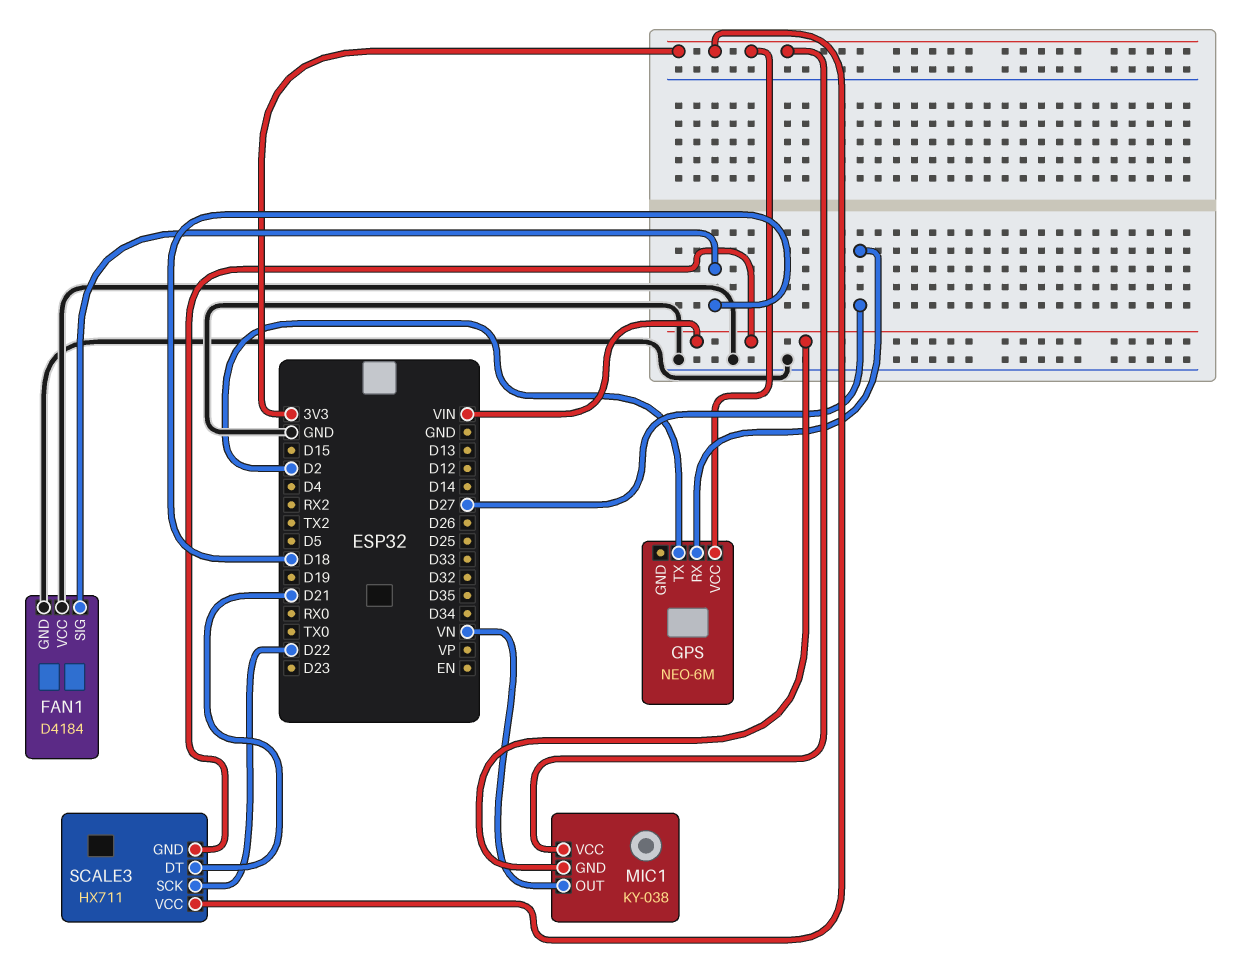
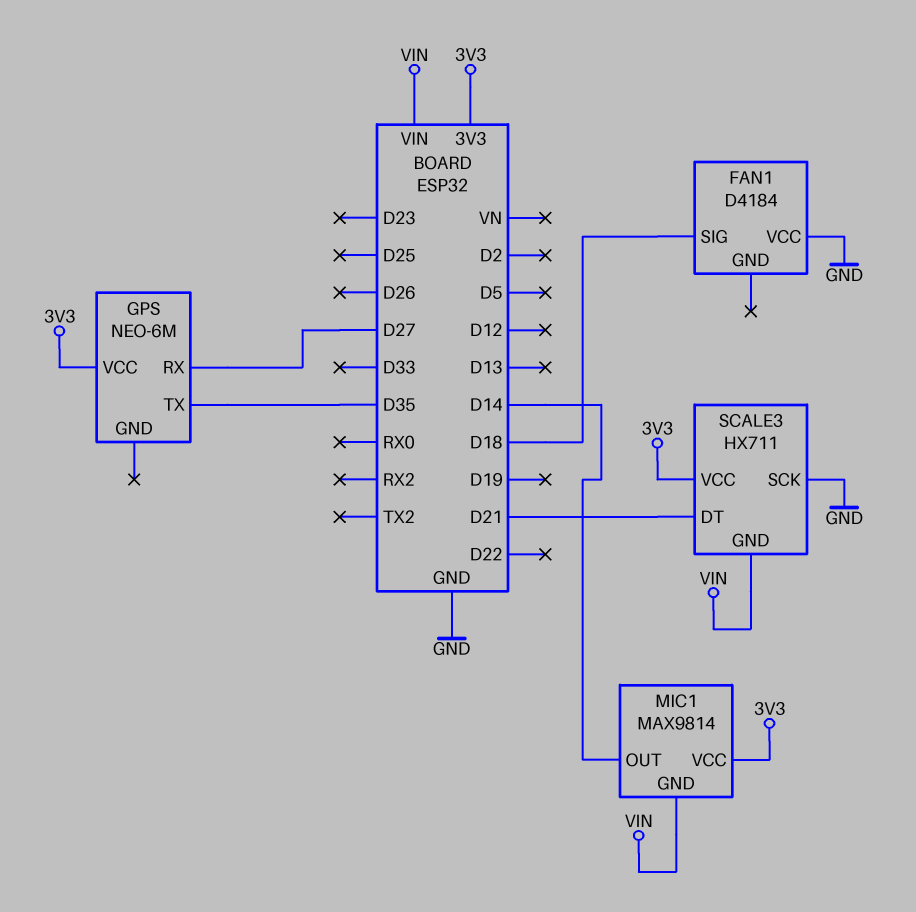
FAN1 pin GND: GND -> none
GPS pin TX: D2 -> D35
MIC1: KY-038 -> MAX9814
MIC1 pin OUT: VN -> D14
SCALE3 pin SCK: D22 -> GND

